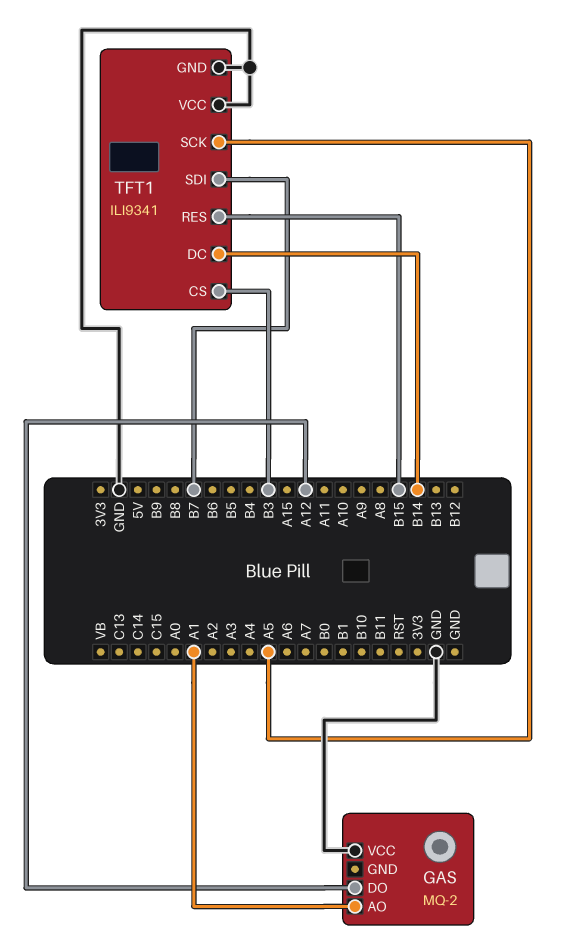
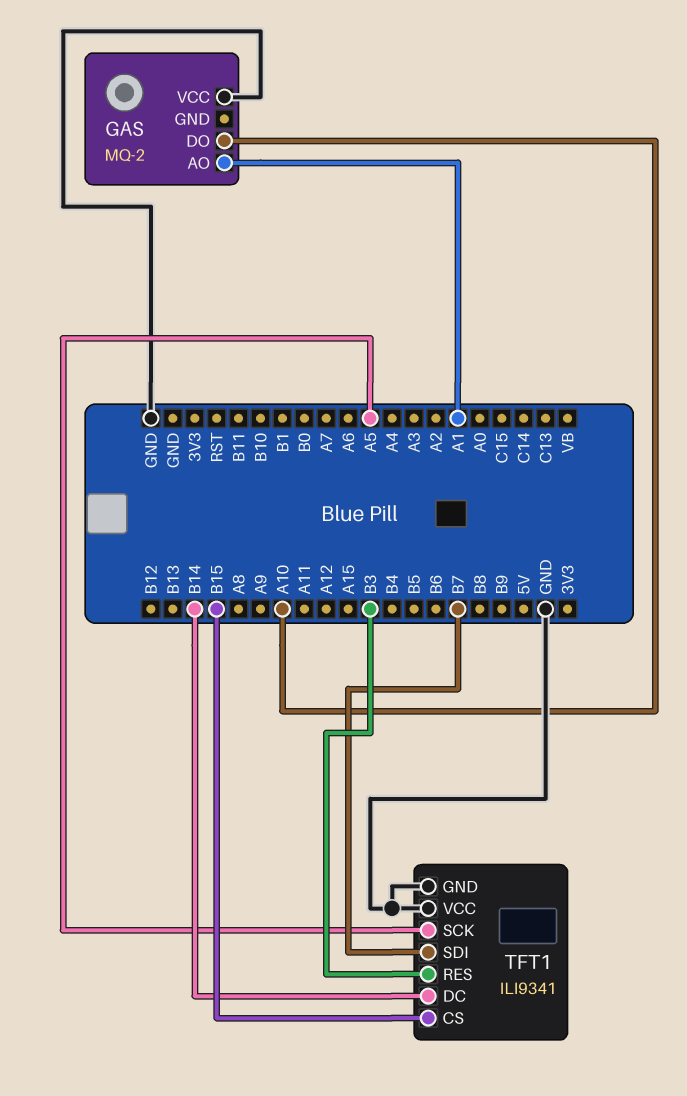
GAS pin DO: A12 -> A10
TFT1 pin CS: B3 -> B15
TFT1 pin RES: B15 -> B3

